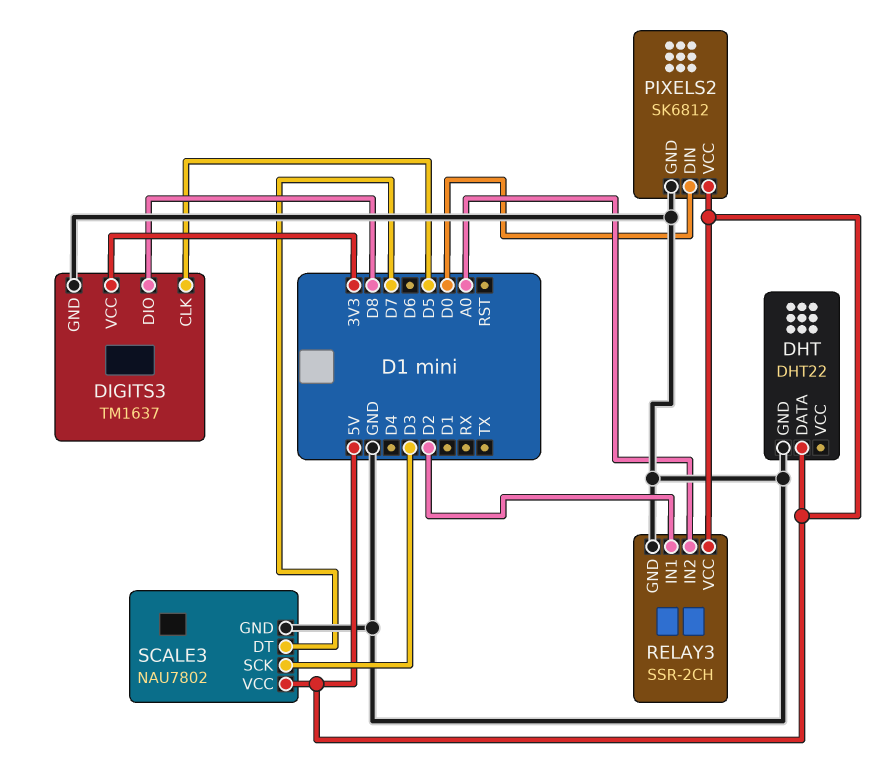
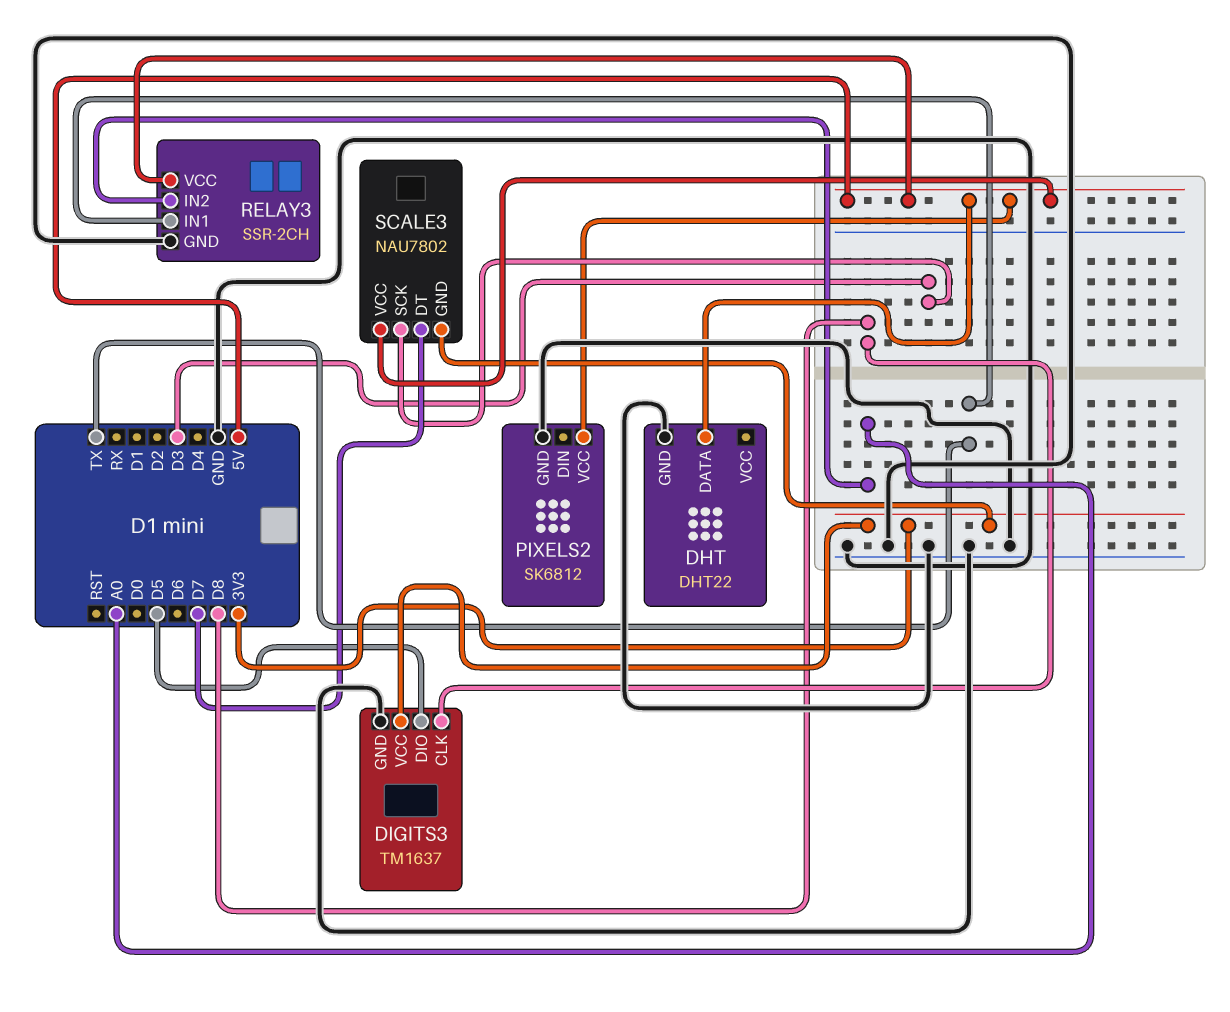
DIGITS3 pin CLK: D5 -> D8
DIGITS3 pin DIO: D8 -> D5
PIXELS2 pin DIN: D0 -> none
RELAY3 pin IN1: D2 -> TX
SCALE3 pin GND: GND -> 3V3

